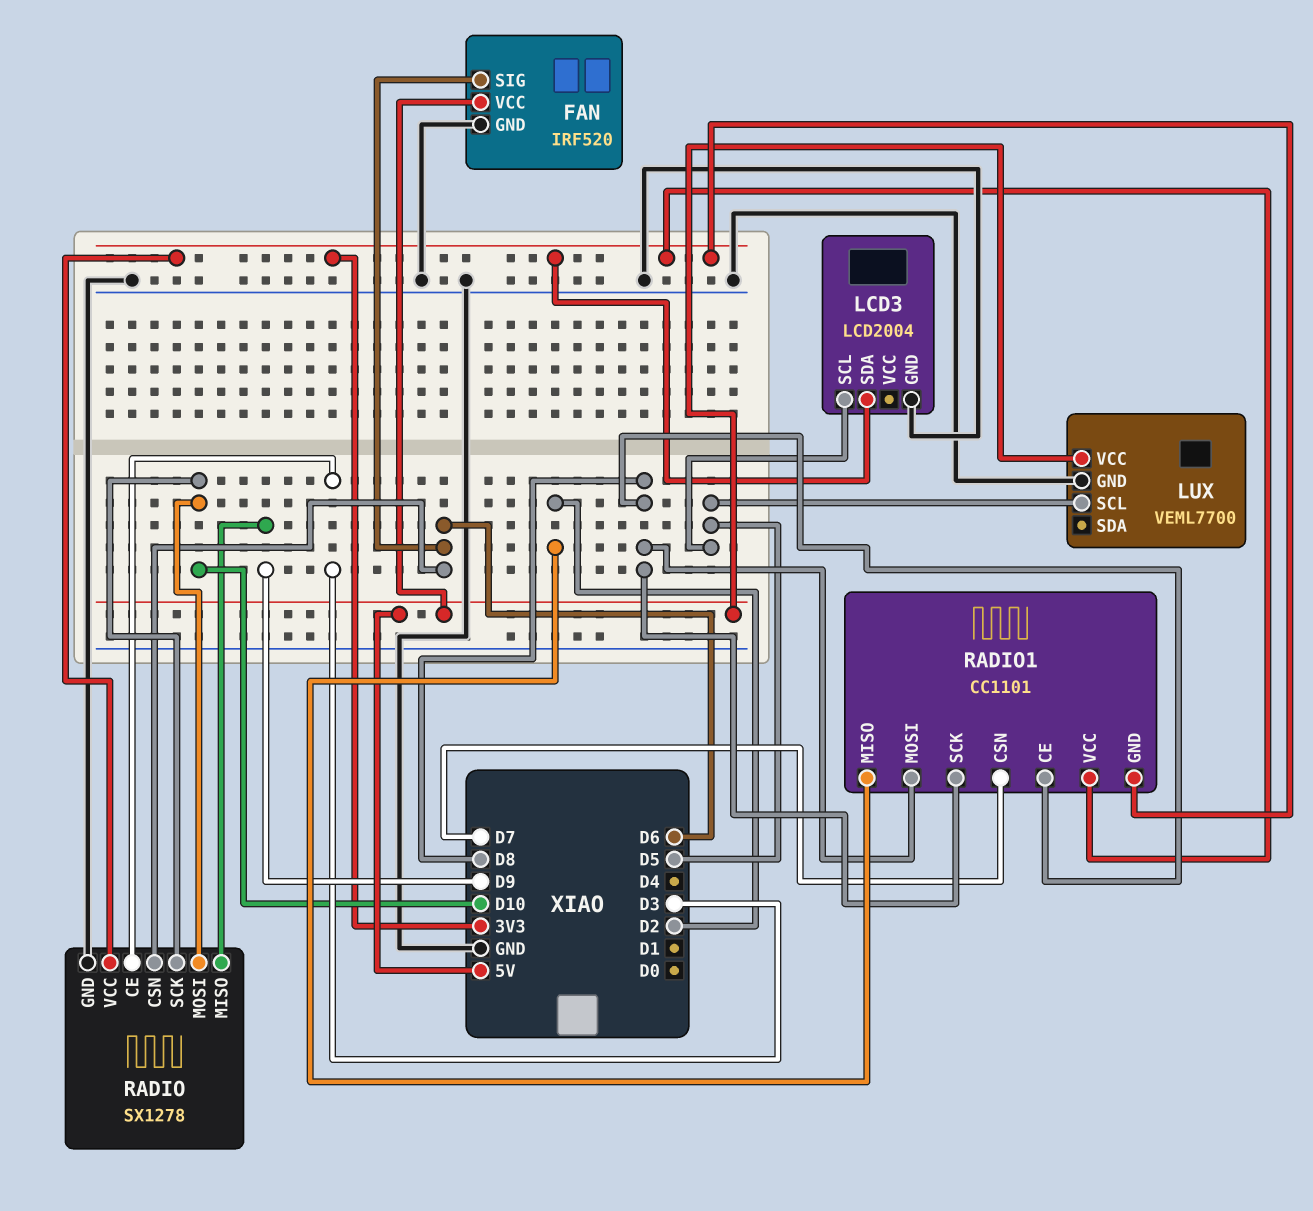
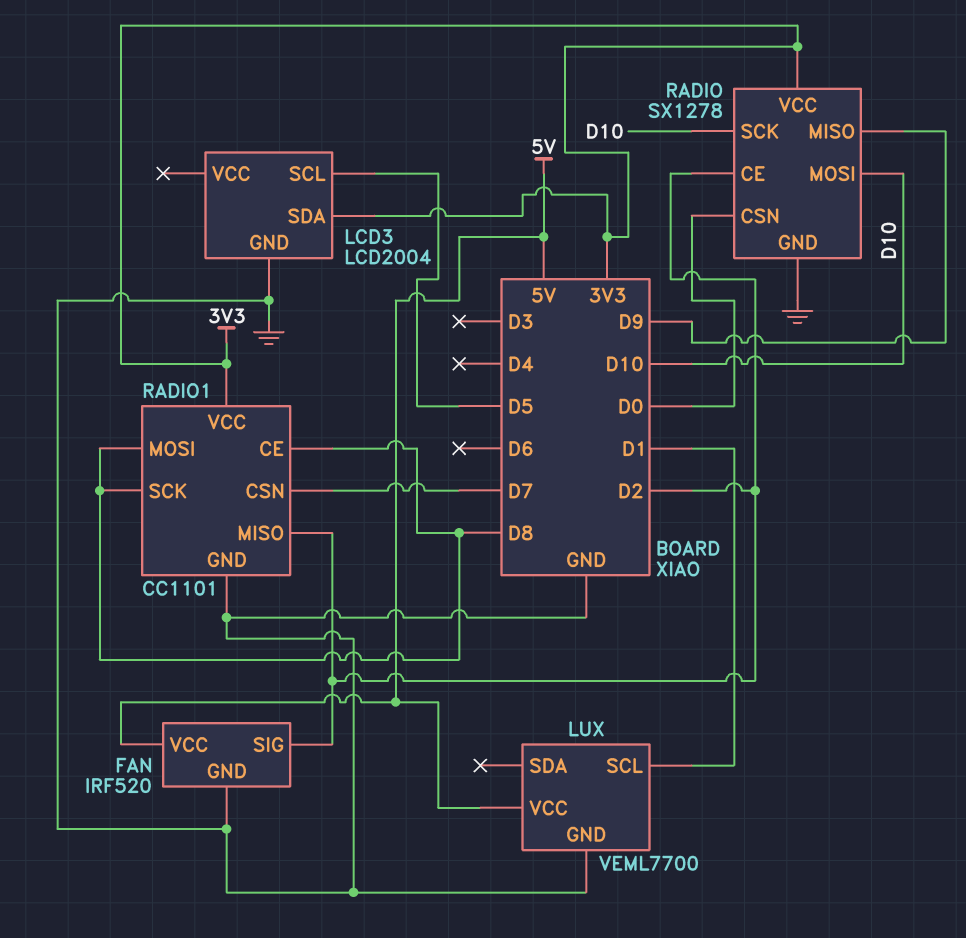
FAN pin SIG: D6 -> D2
LUX pin SCL: D5 -> D1
RADIO pin CE: D3 -> D2
RADIO pin CSN: D6 -> D0
RADIO1 pin GND: 3V3 -> GND

